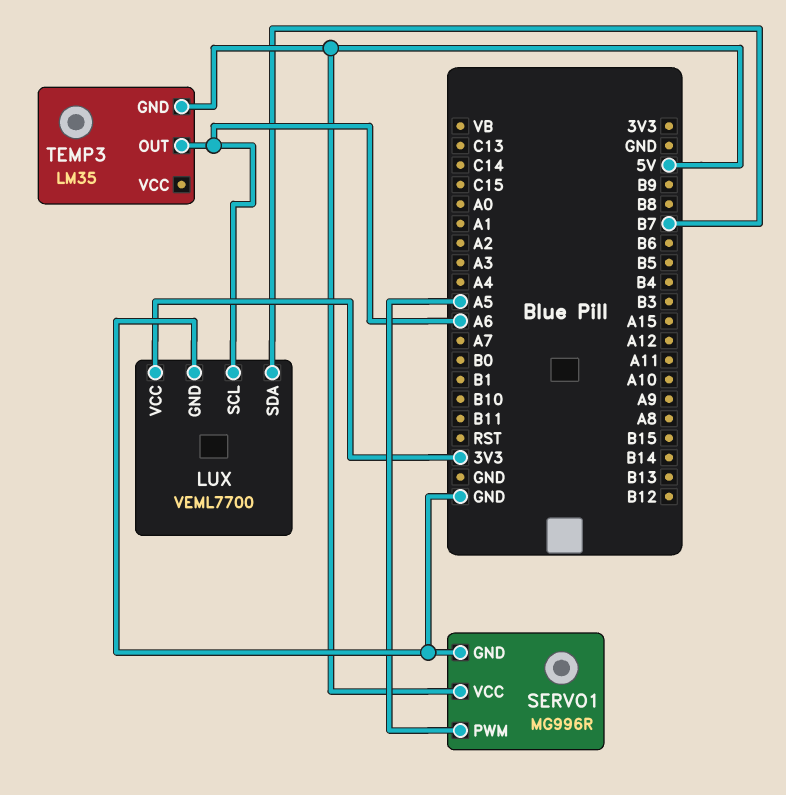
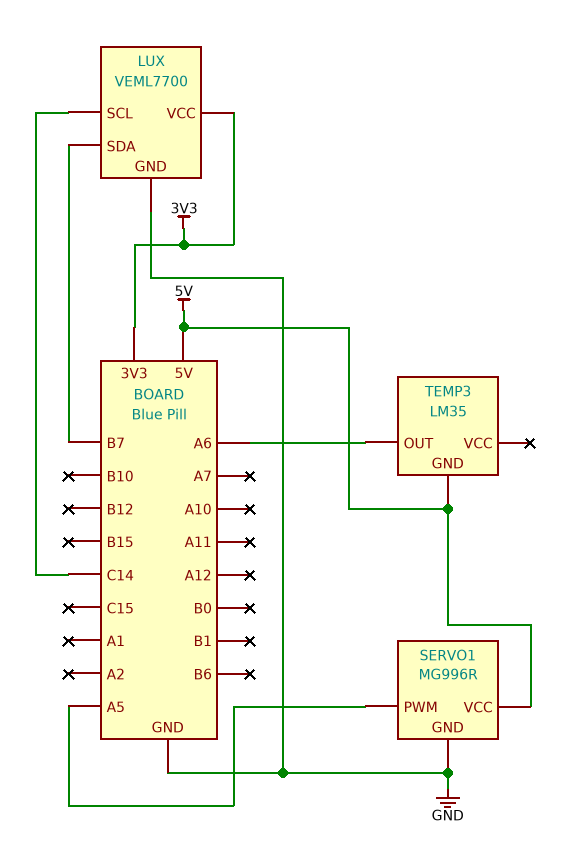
LUX pin SCL: A6 -> C14

